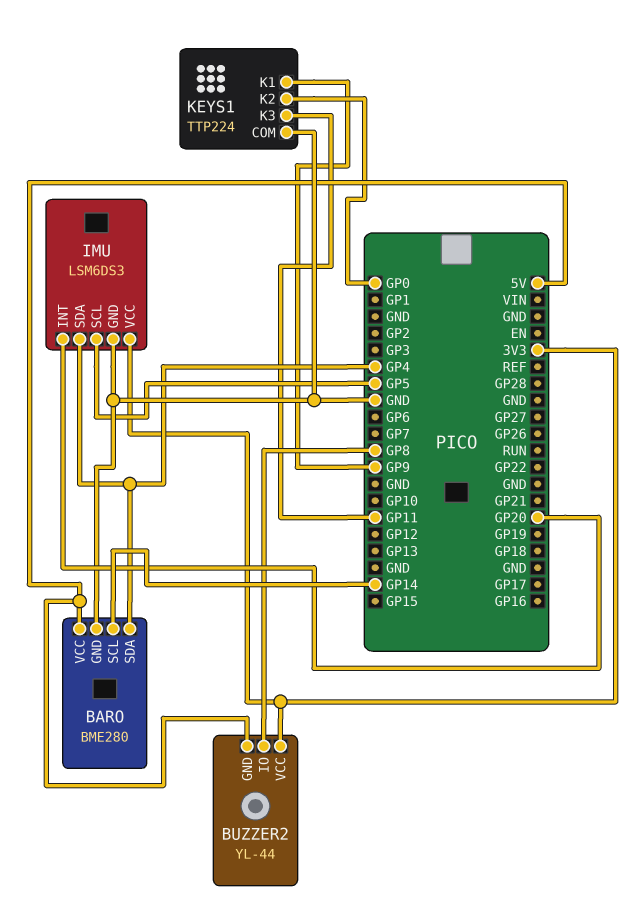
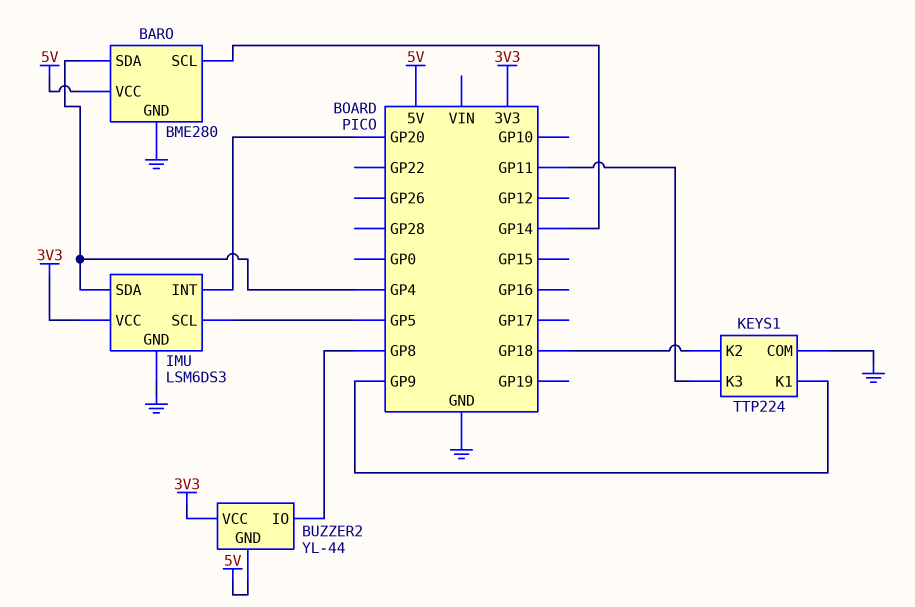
KEYS1 pin K2: GP0 -> GP18

